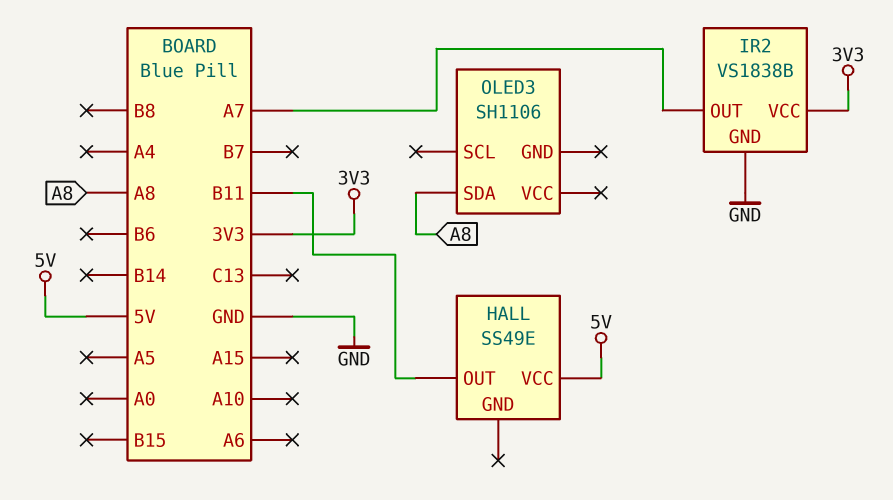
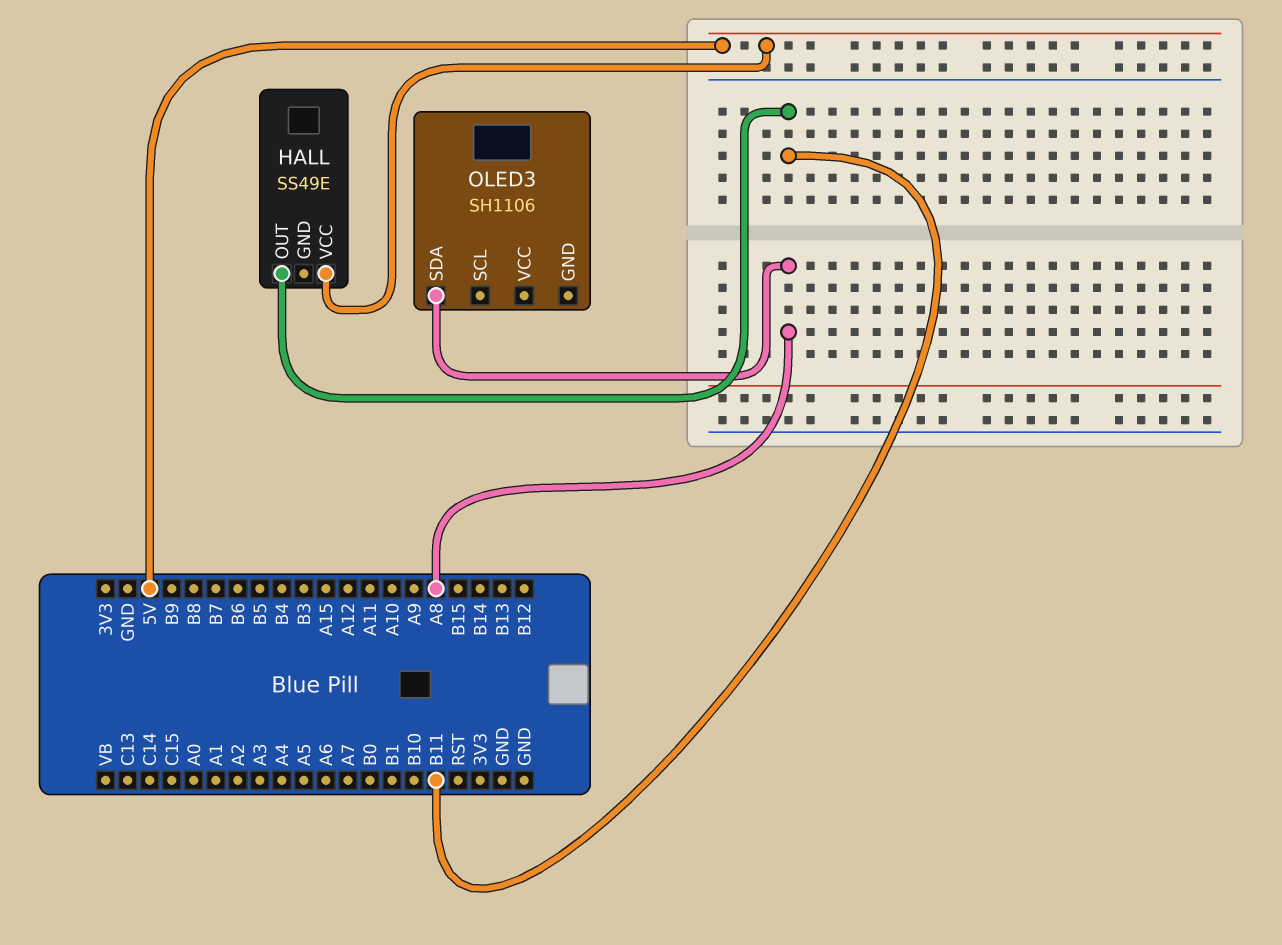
IR2: VS1838B -> none
IR2 pin GND: GND -> none
IR2 pin OUT: A7 -> none
IR2 pin VCC: 3V3 -> none

